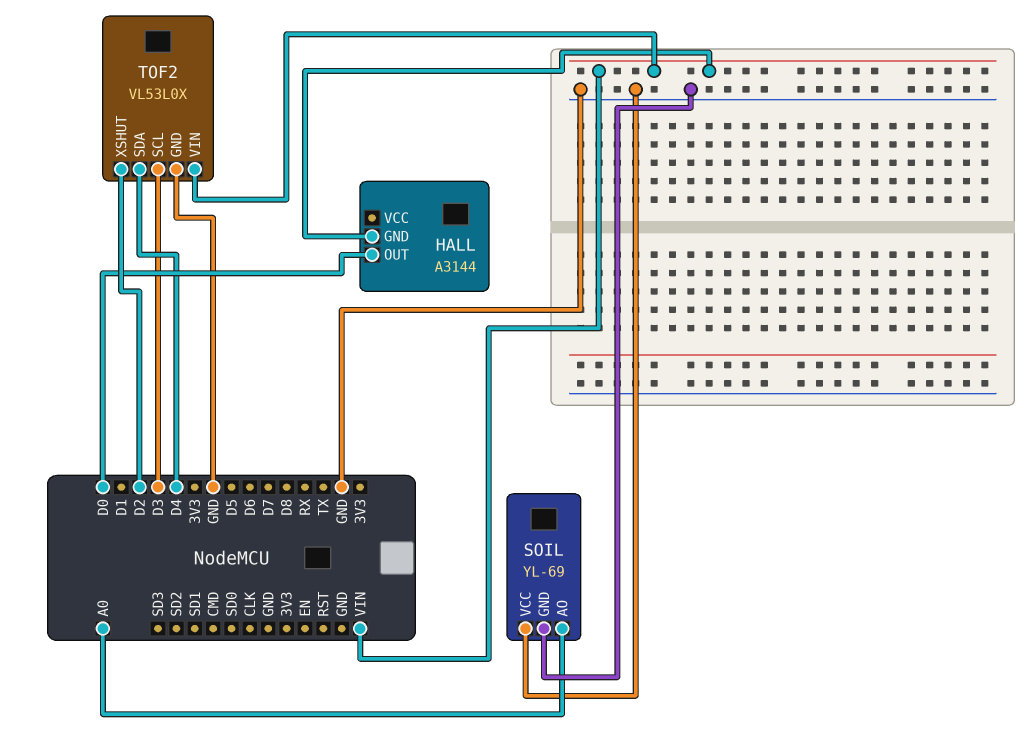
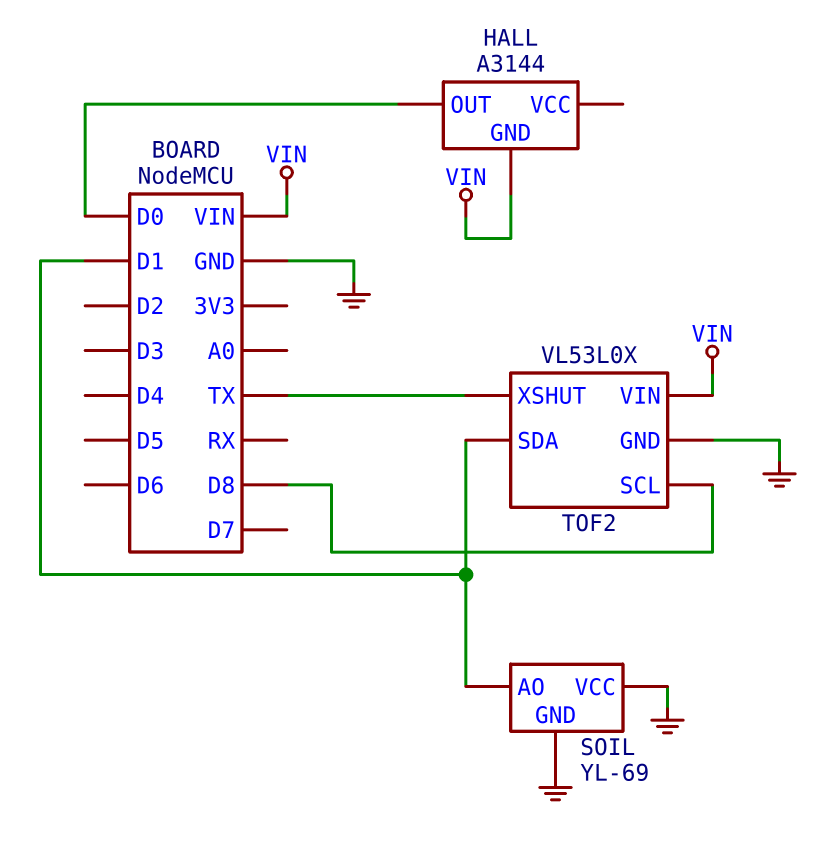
SOIL pin AO: A0 -> D1
TOF2 pin SCL: D3 -> D8
TOF2 pin SDA: D4 -> D1
TOF2 pin XSHUT: D2 -> TX

